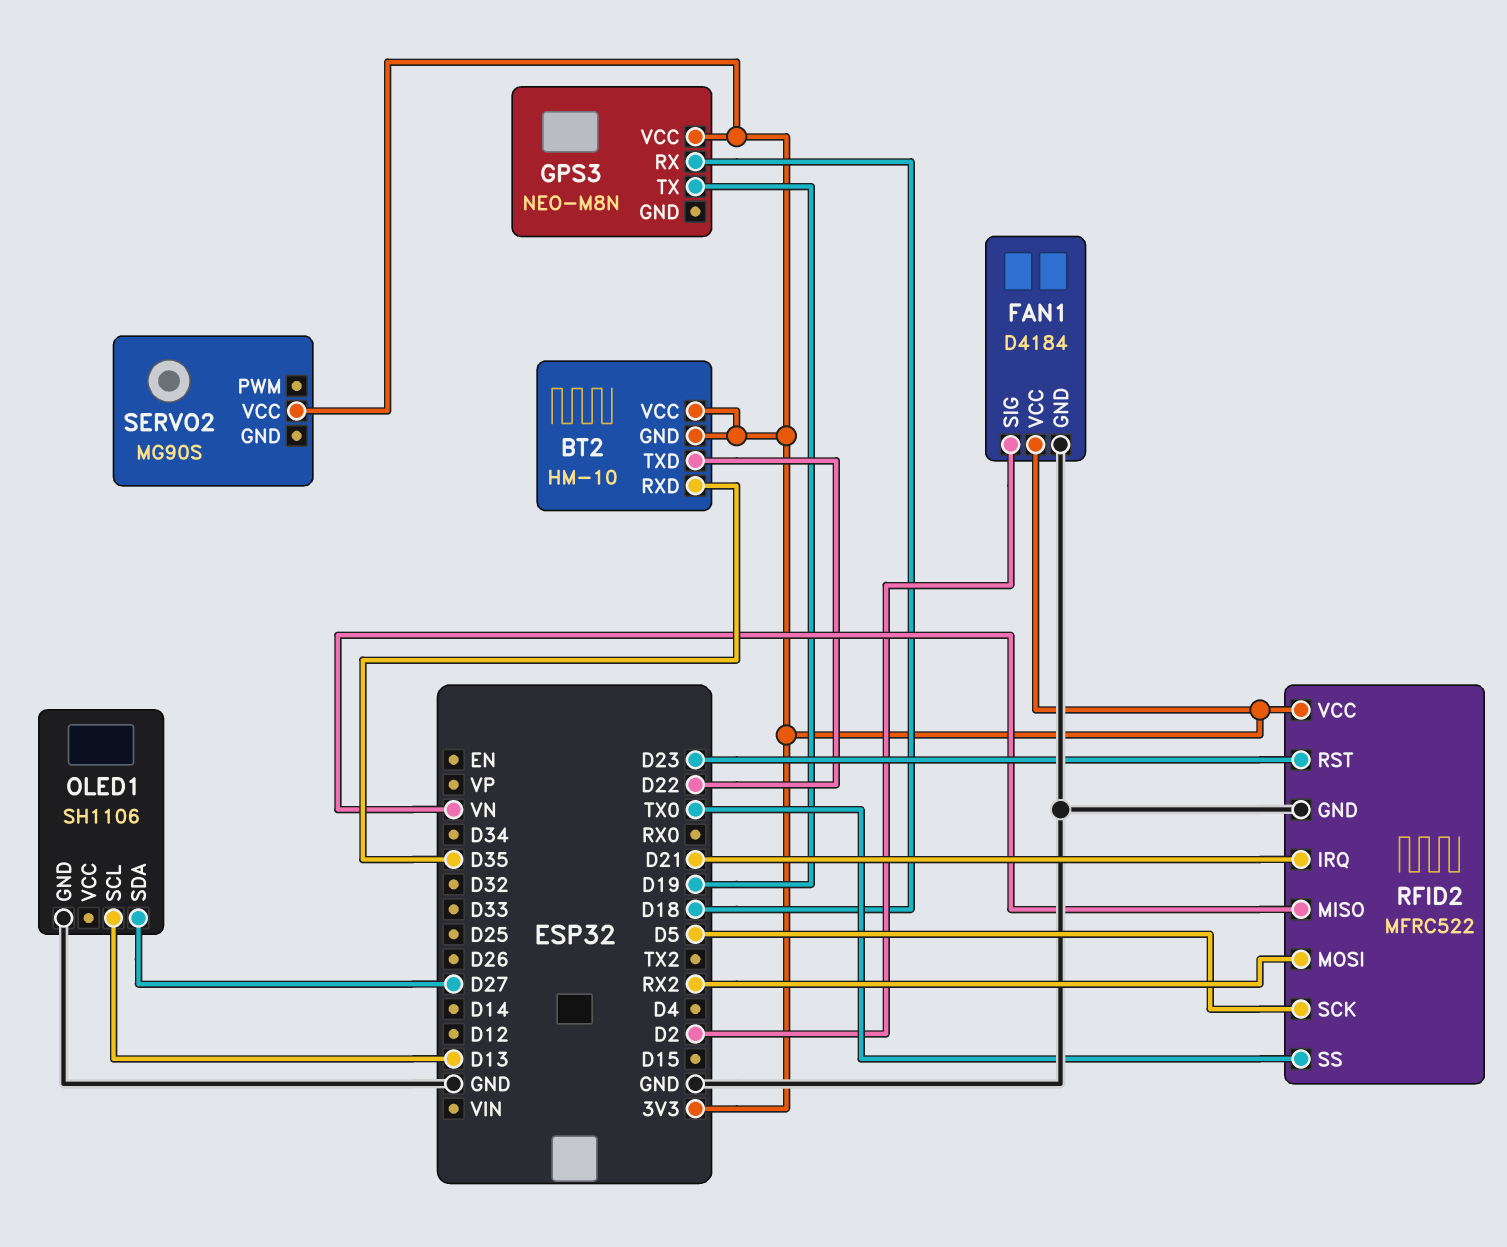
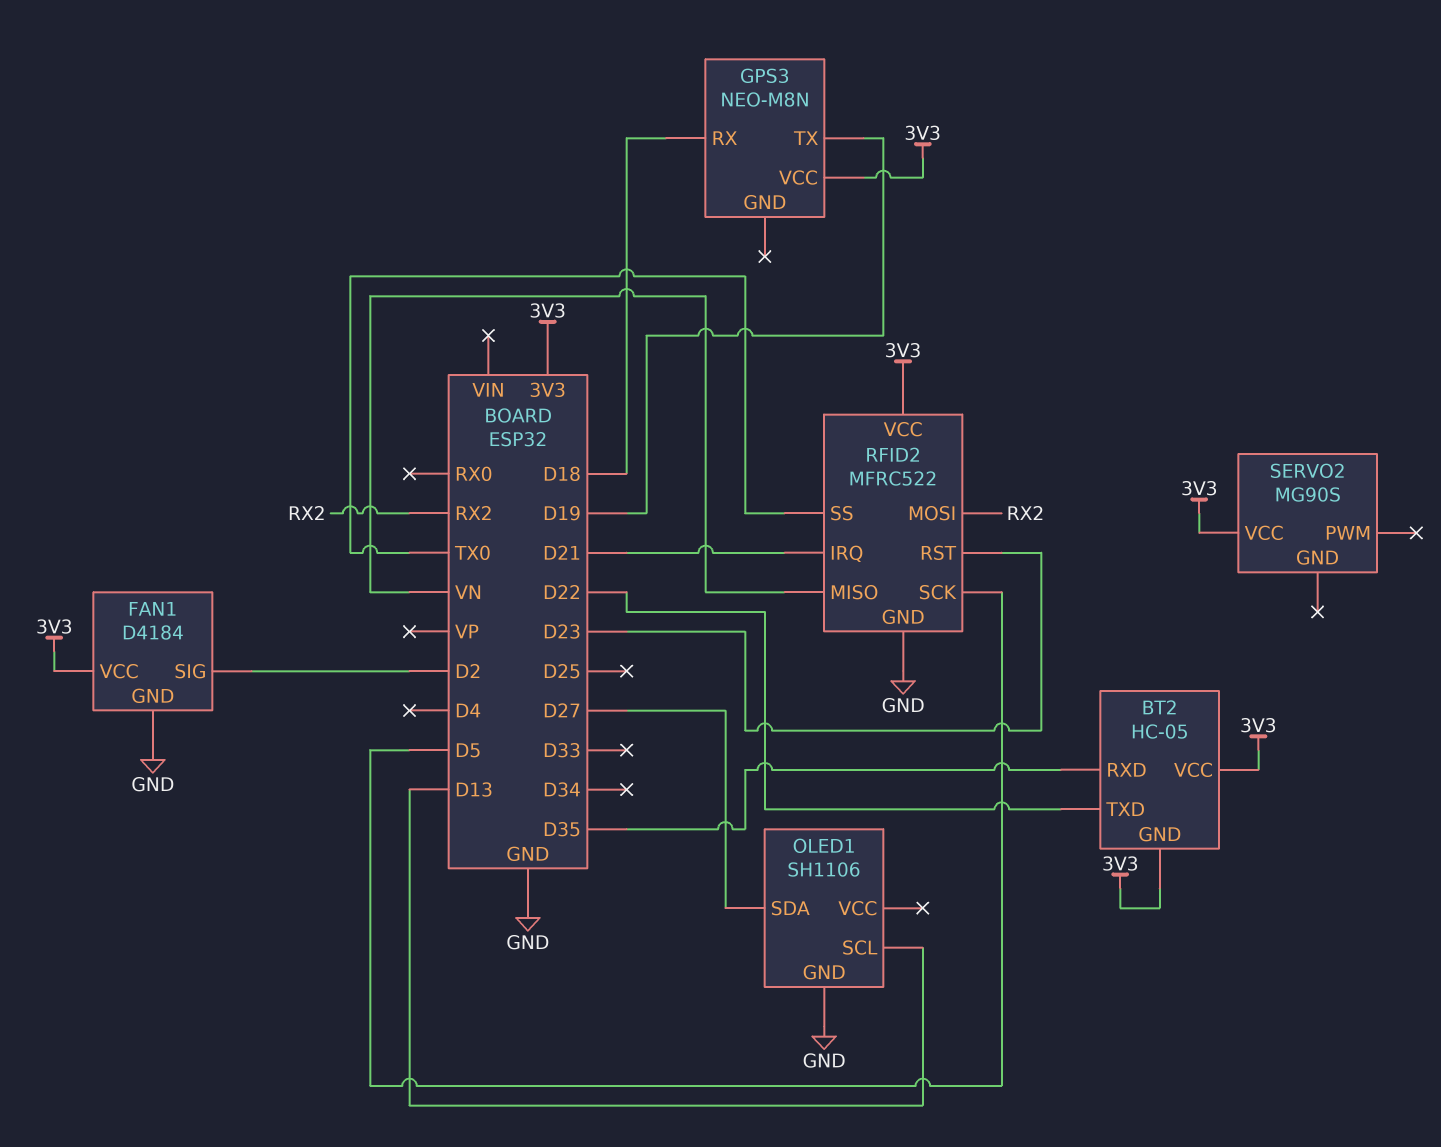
BT2: HM-10 -> HC-05

